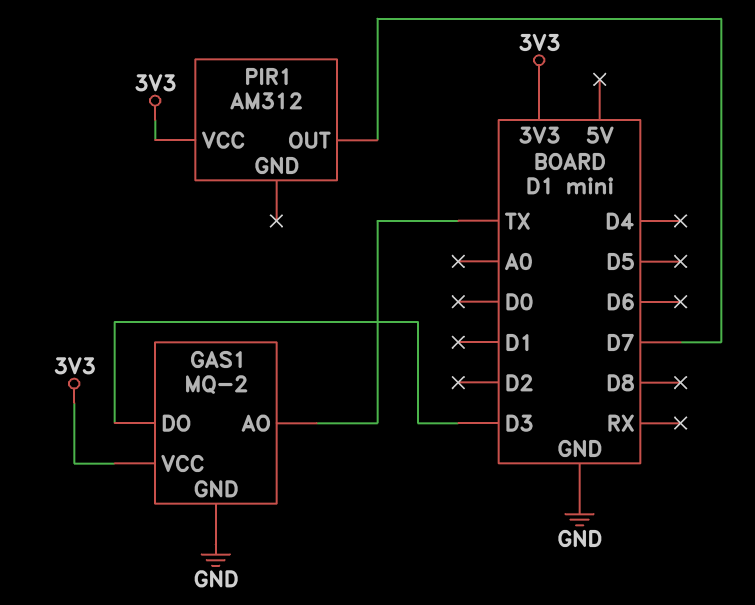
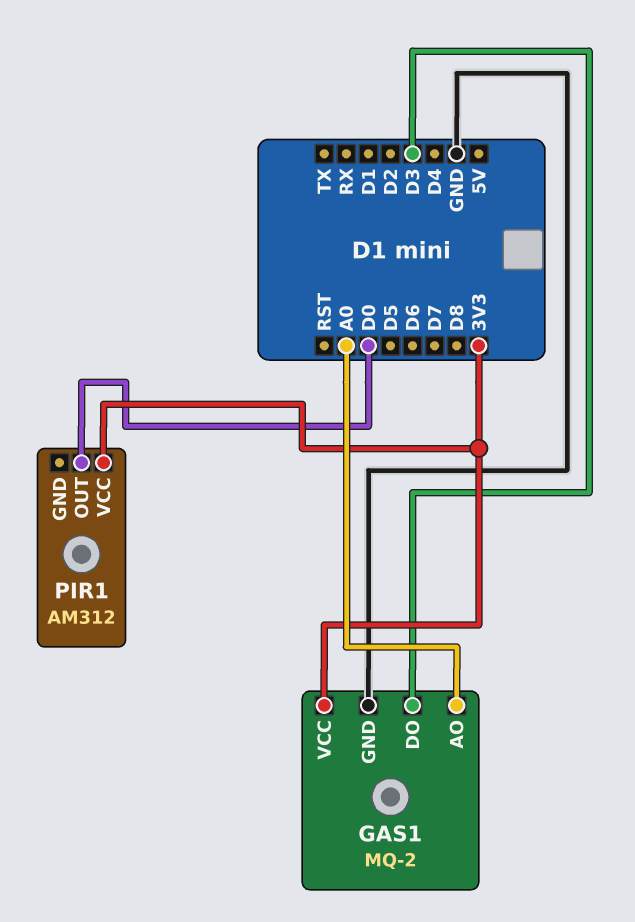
GAS1 pin AO: TX -> A0
PIR1 pin OUT: D7 -> D0

